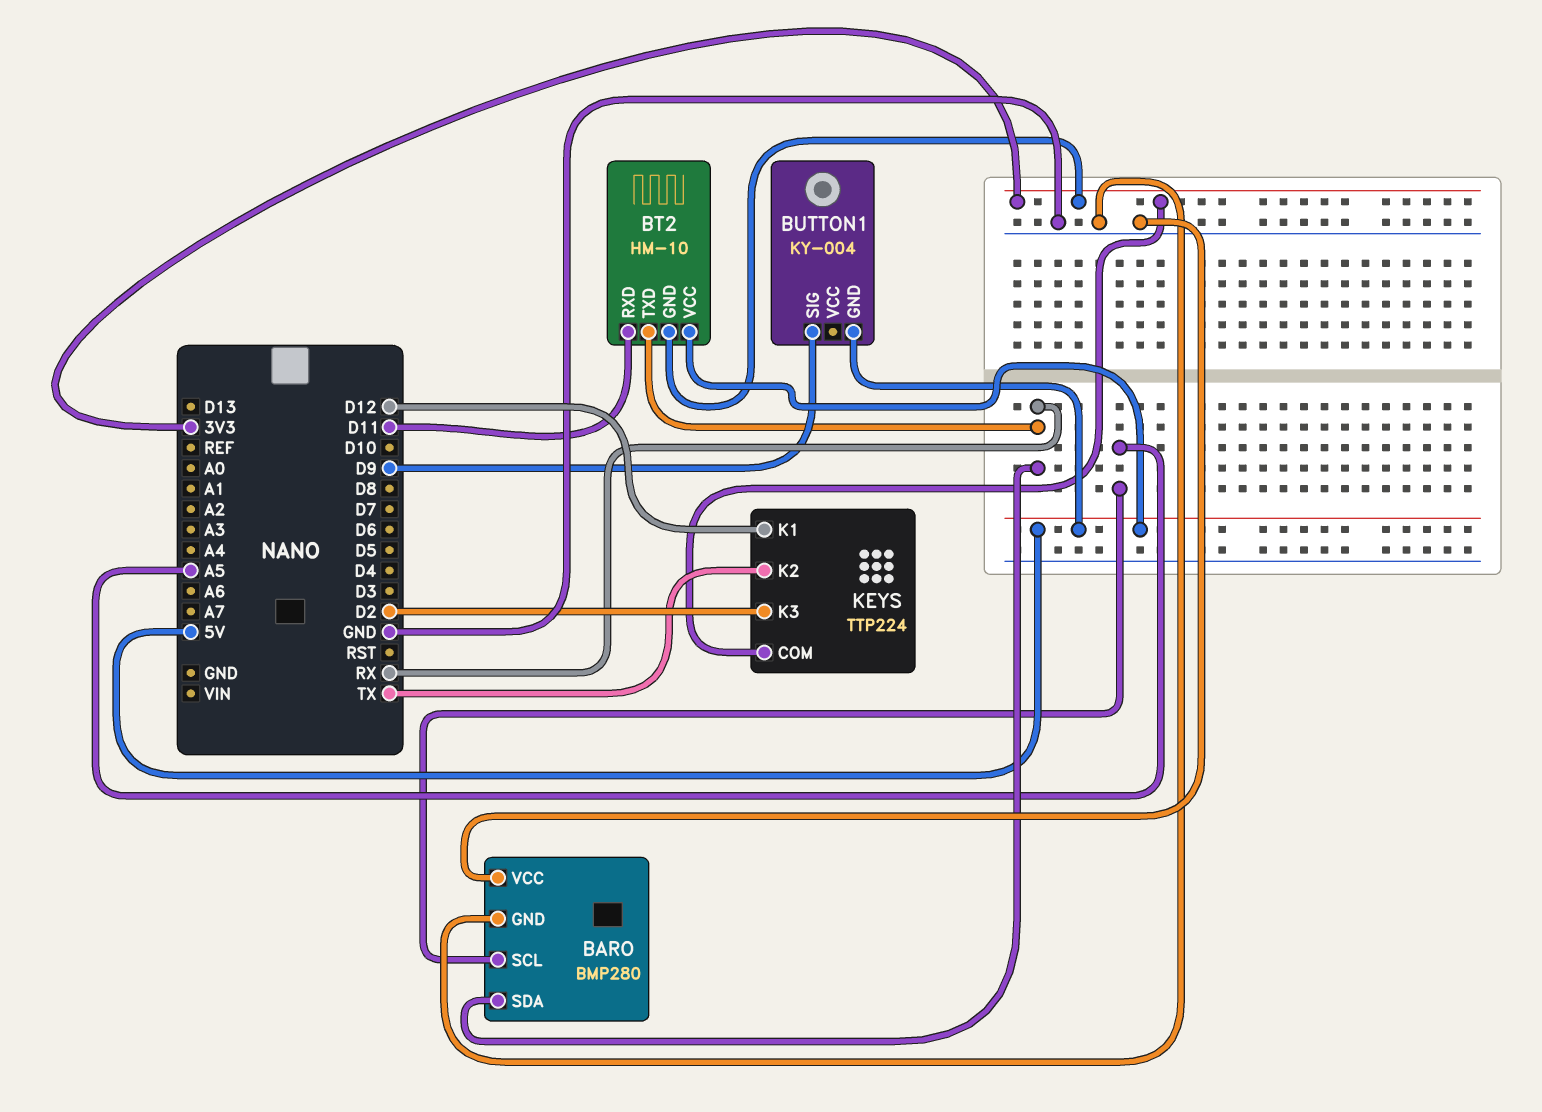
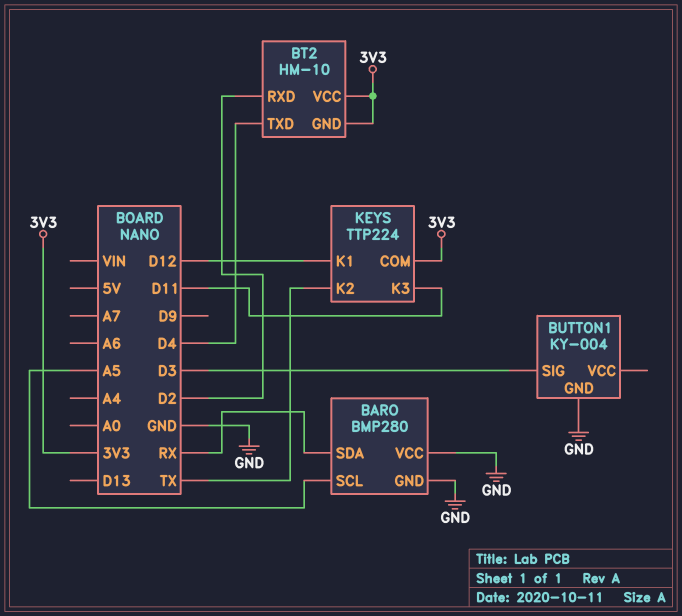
BT2 pin RXD: D11 -> D2
BT2 pin TXD: RX -> D4
BT2 pin VCC: 5V -> 3V3
BUTTON1 pin GND: 5V -> GND
BUTTON1 pin SIG: D9 -> D3
KEYS pin K3: D2 -> D11

